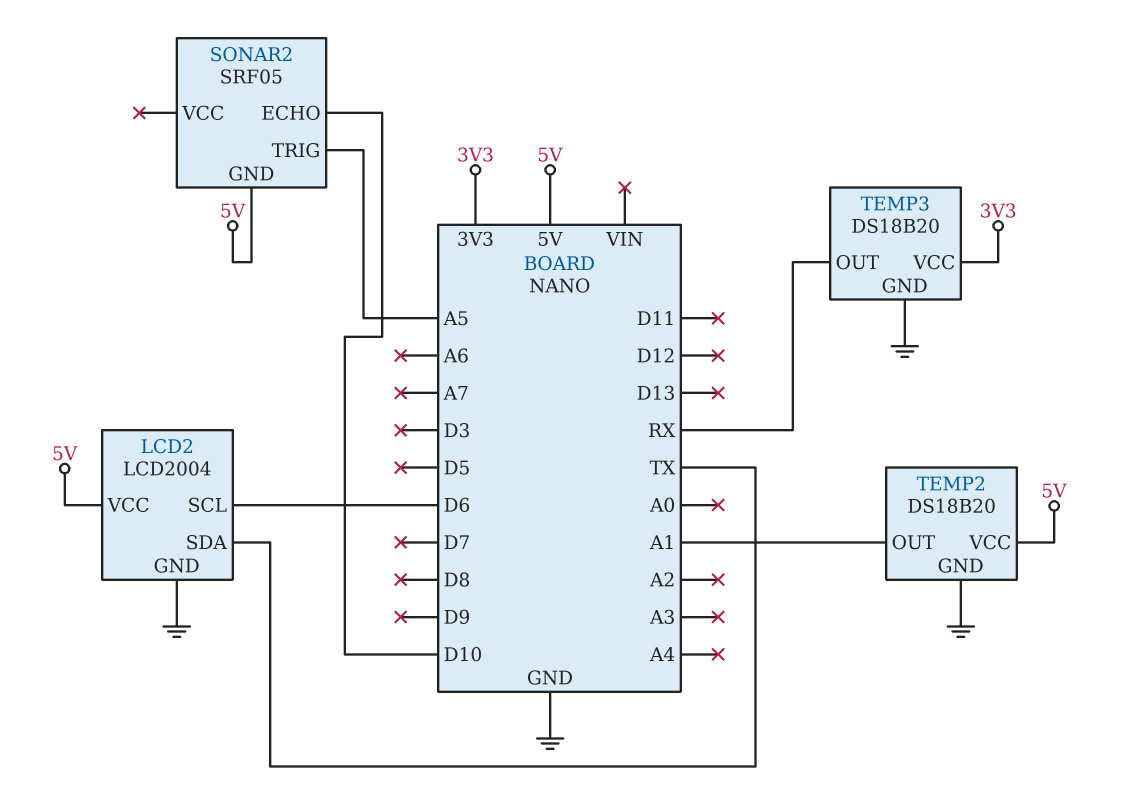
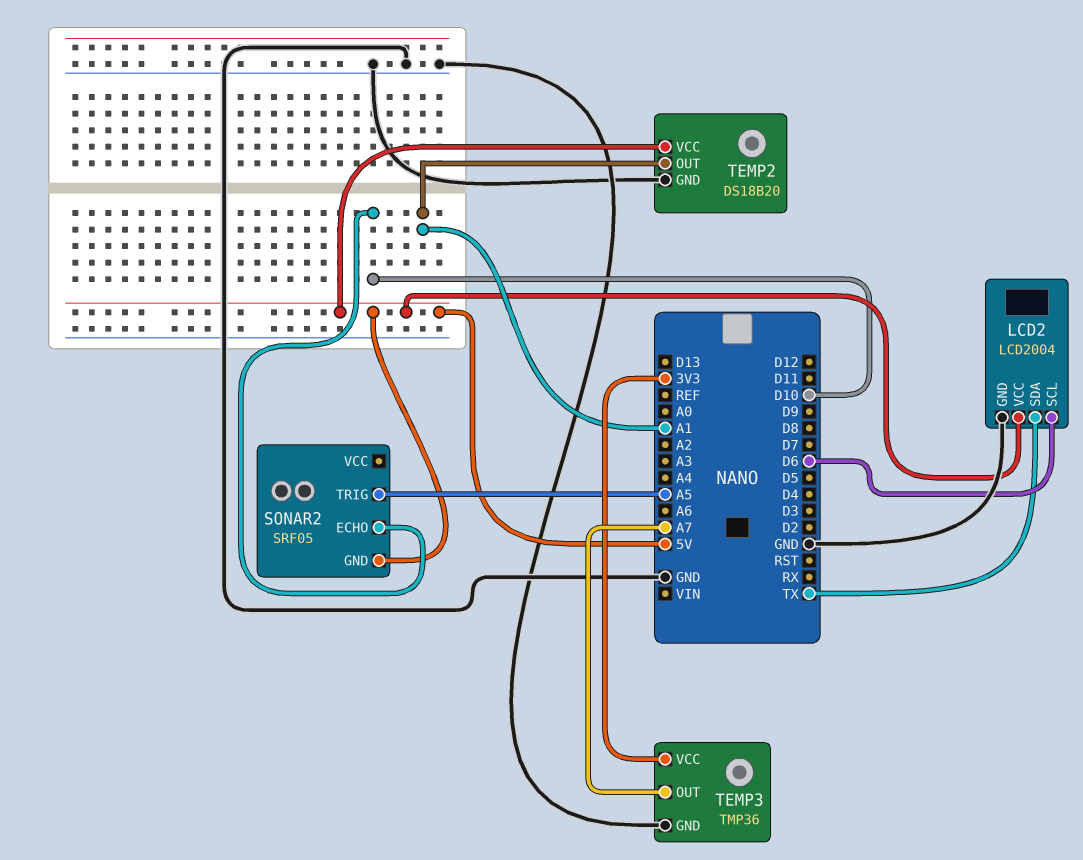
TEMP3: DS18B20 -> TMP36
TEMP3 pin OUT: RX -> A7

